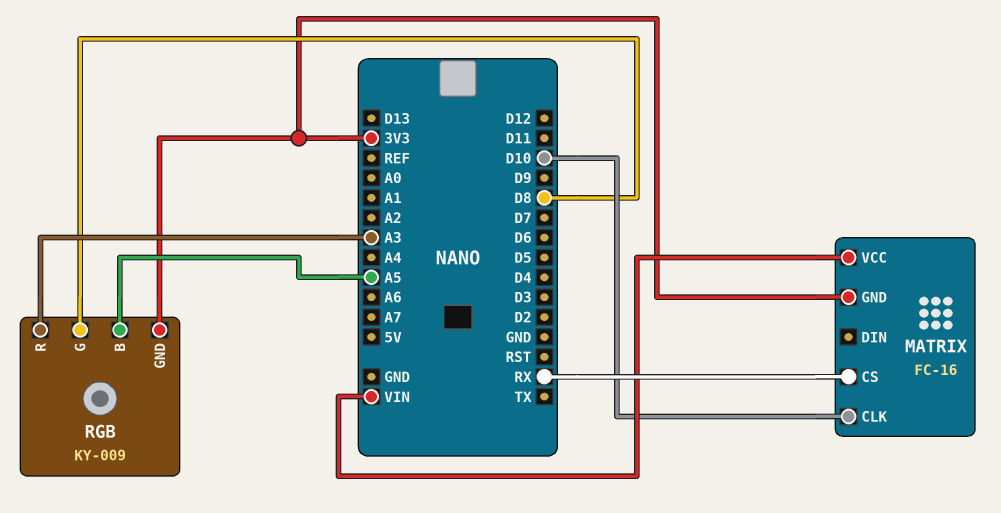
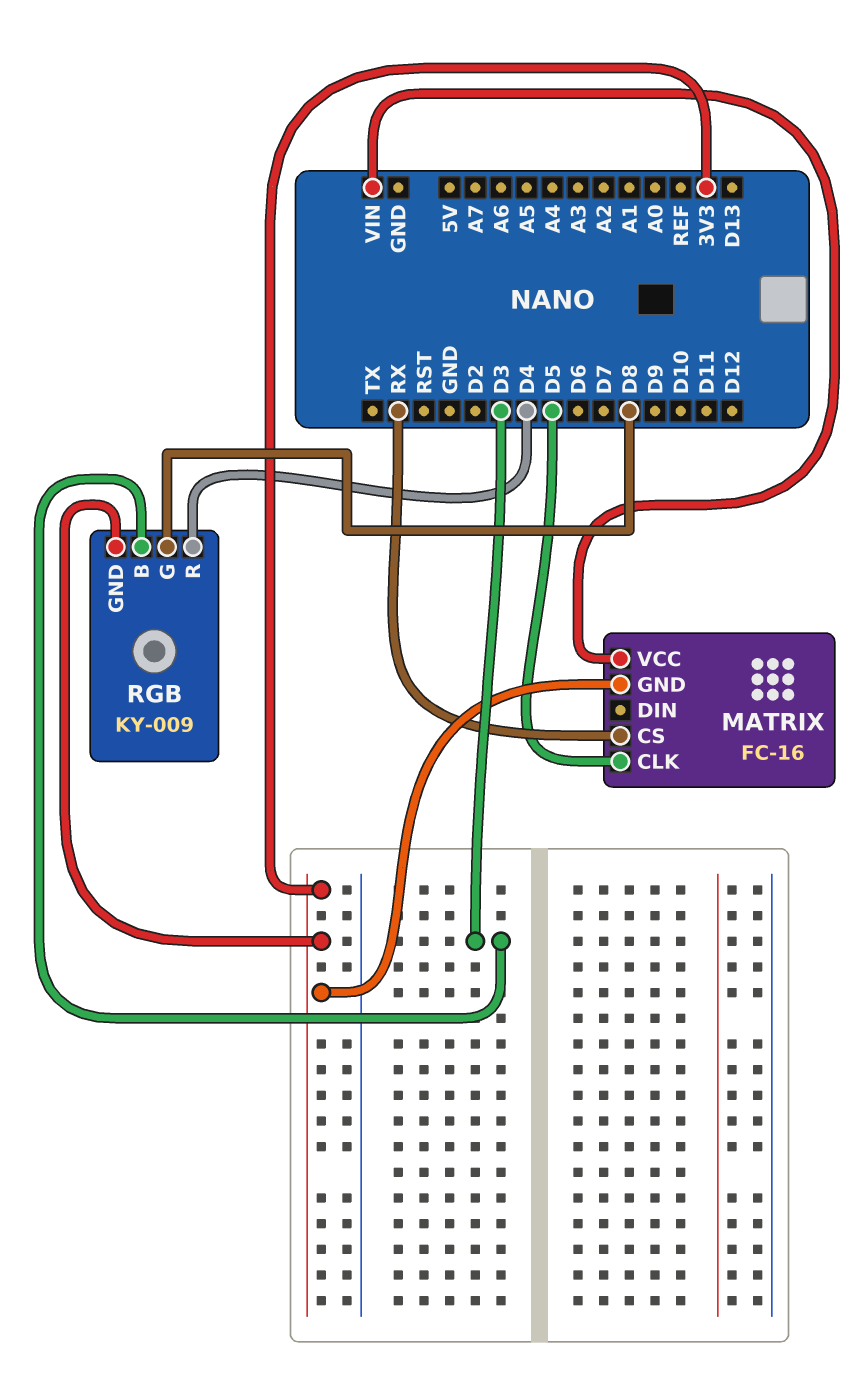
MATRIX pin CLK: D10 -> D5
RGB pin B: A5 -> D3
RGB pin R: A3 -> D4

